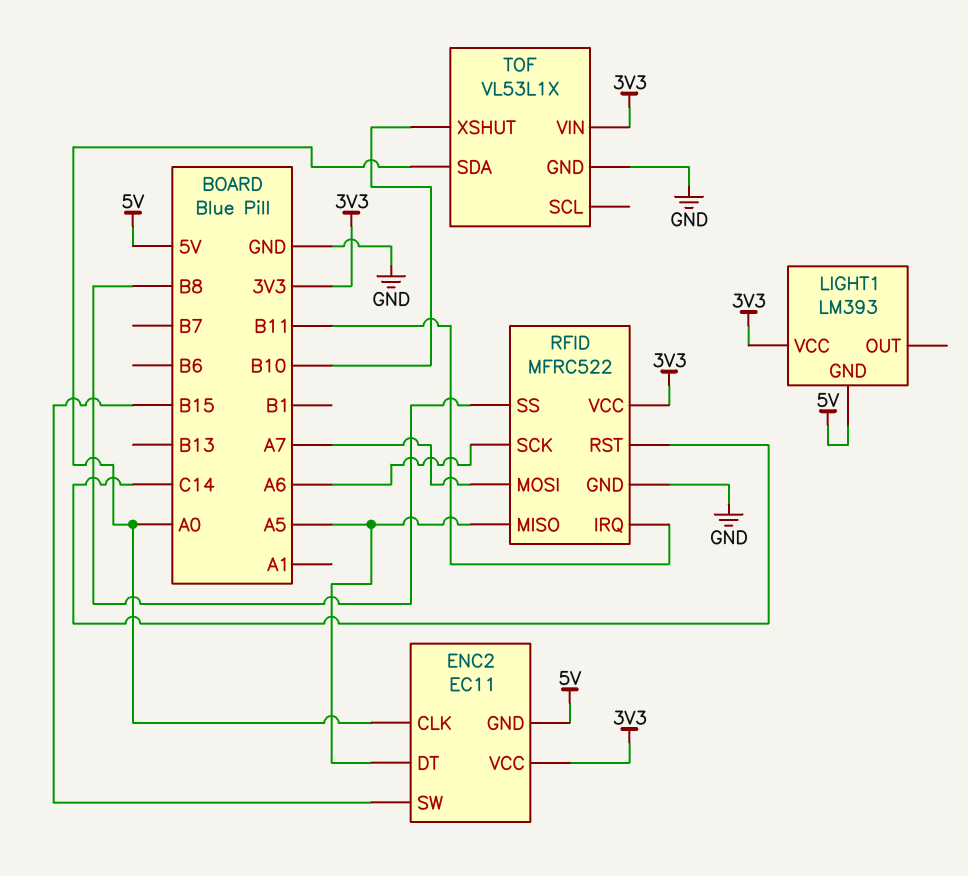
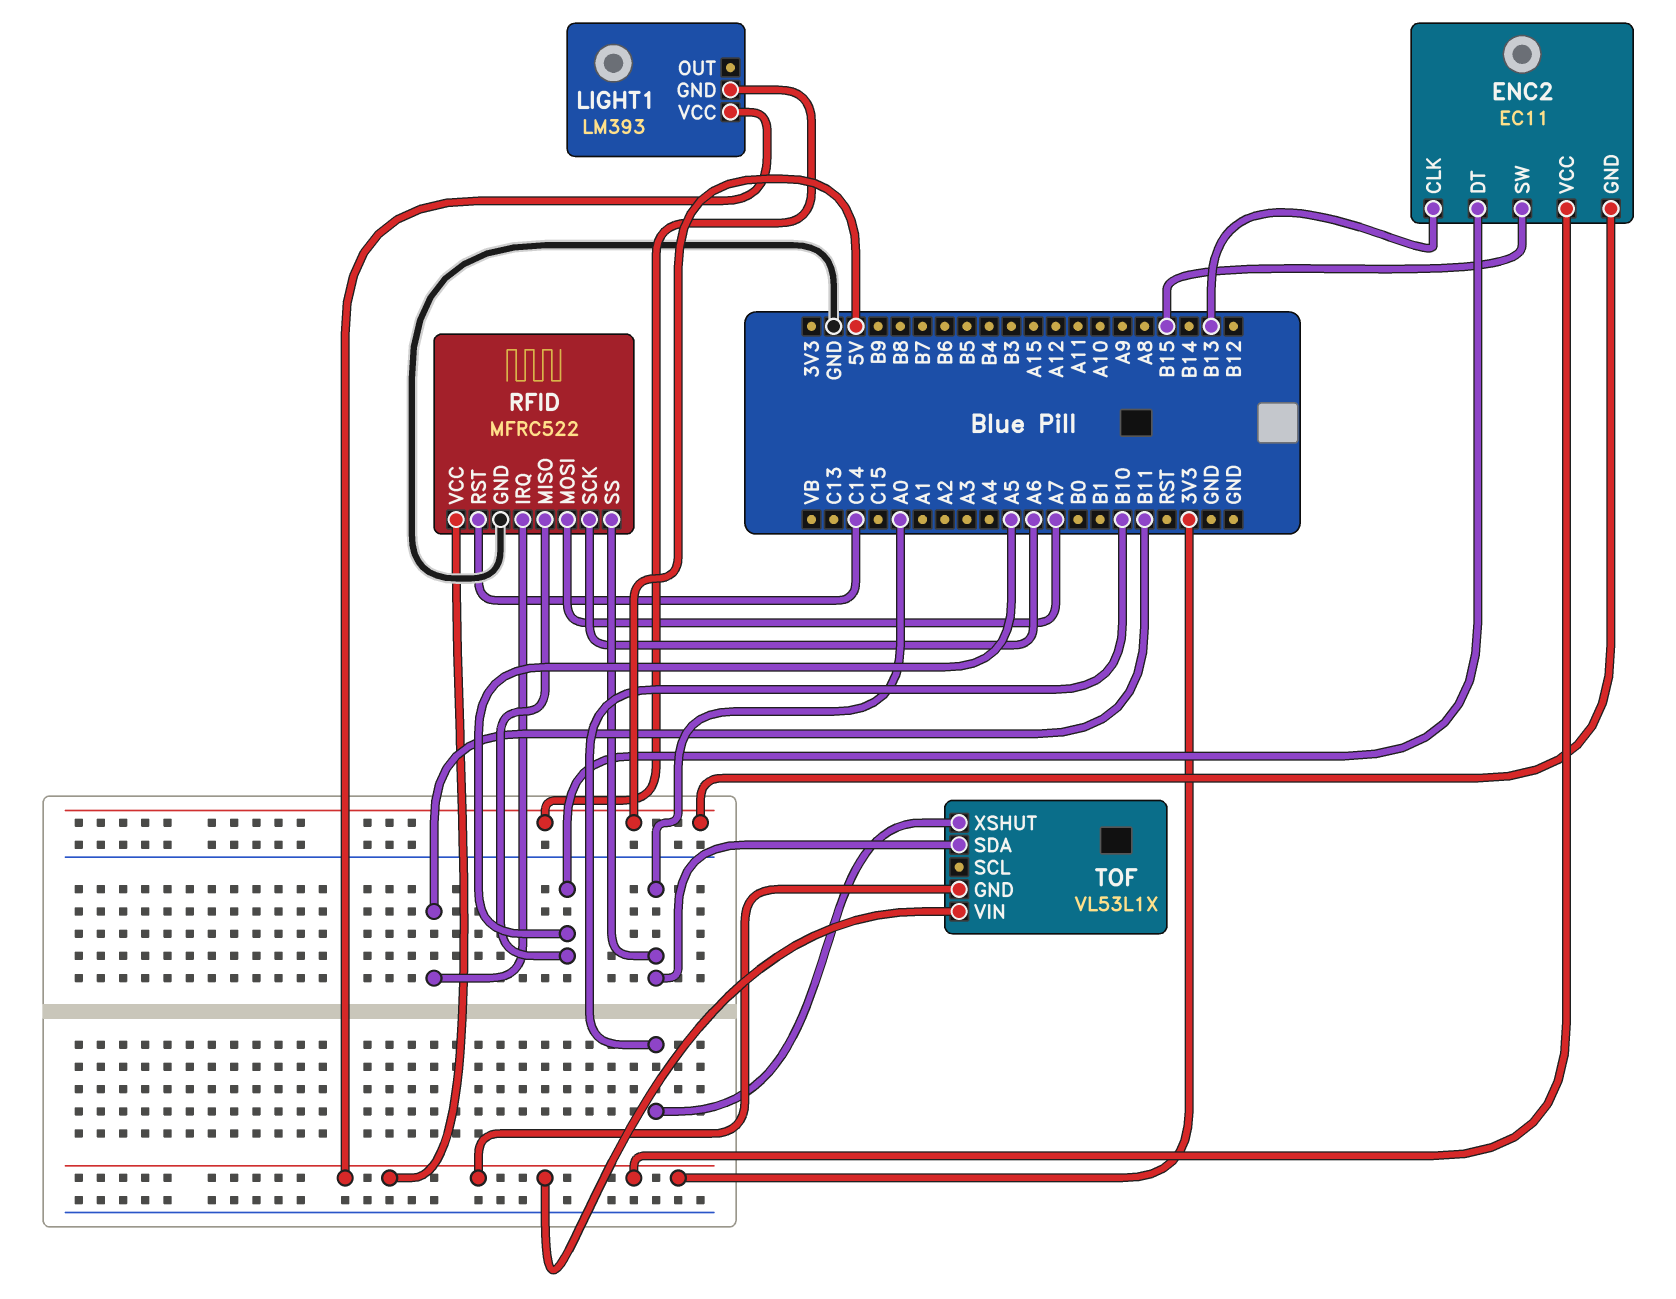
ENC2 pin CLK: A0 -> B13
RFID pin SS: B8 -> A0
TOF pin GND: GND -> 3V3

